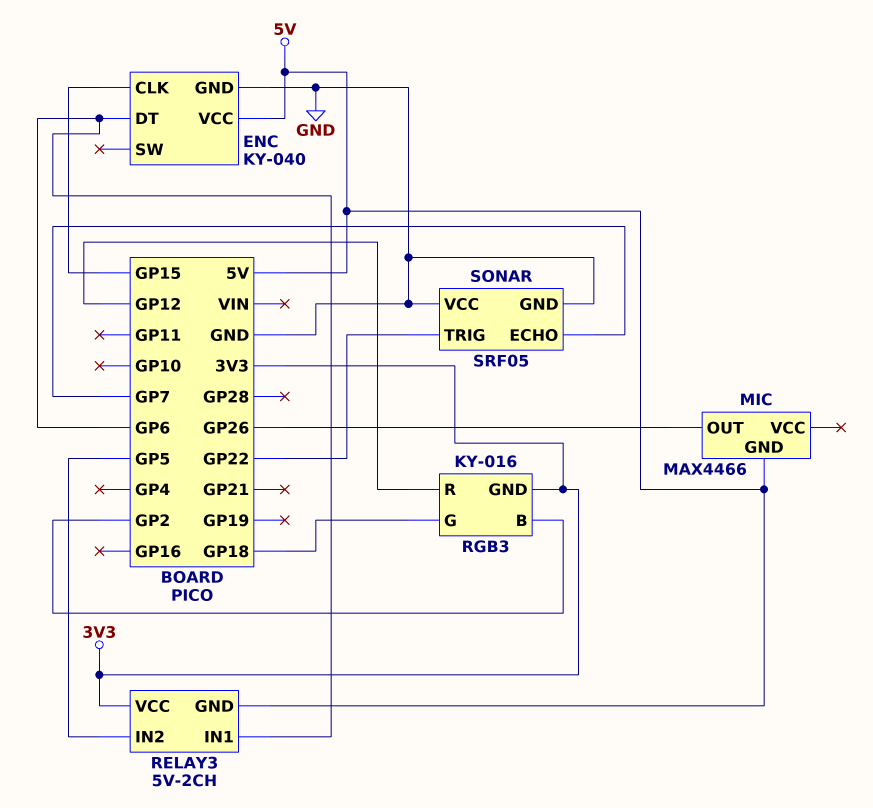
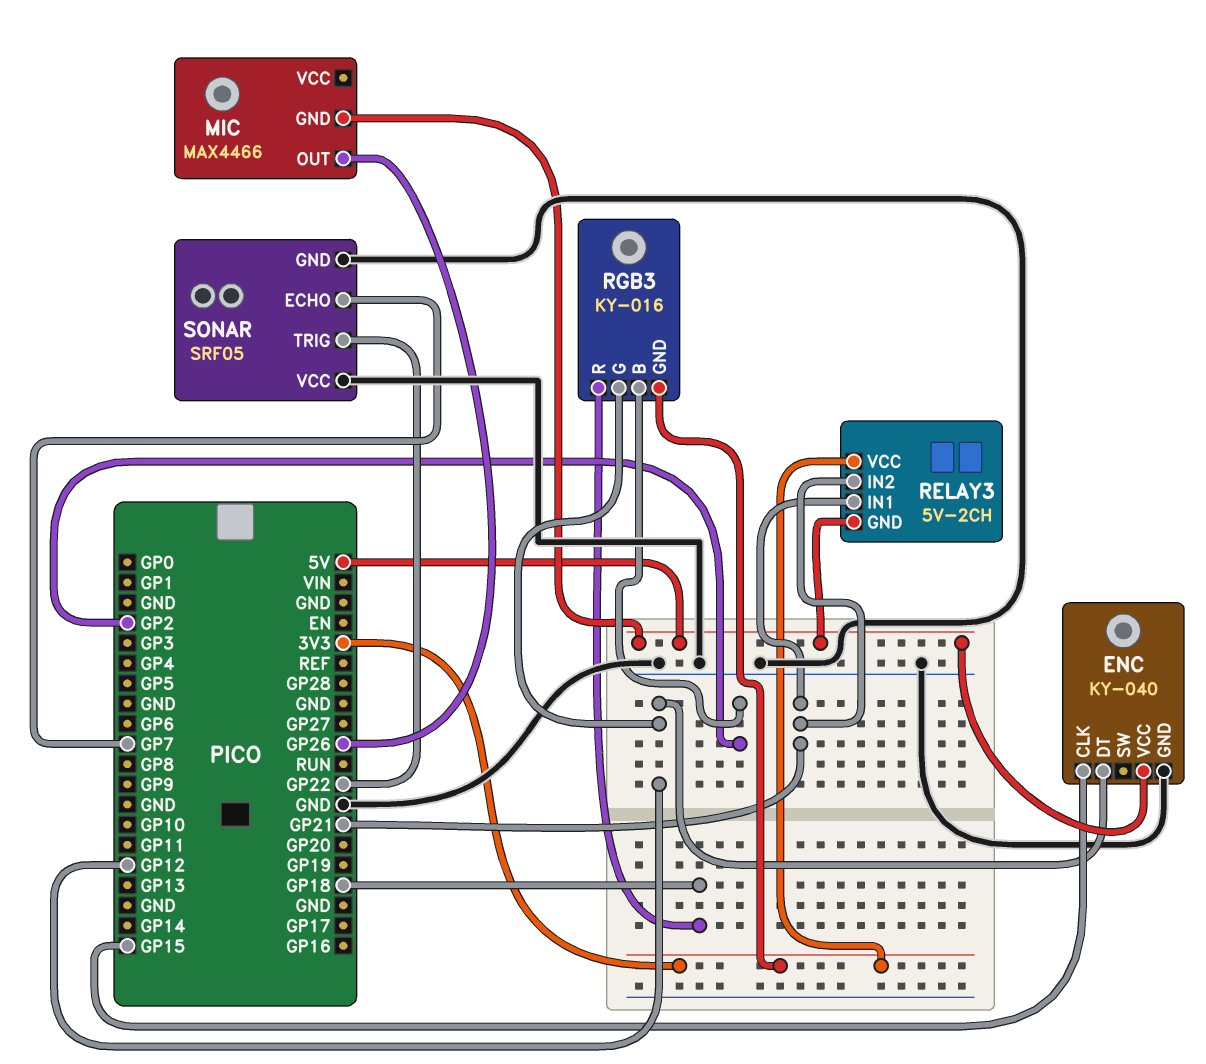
ENC pin DT: GP6 -> GP12
RELAY3 pin IN1: GP6 -> GP21
RELAY3 pin IN2: GP5 -> GP21
RGB3 pin G: GP18 -> GP12
RGB3 pin R: GP12 -> GP18

